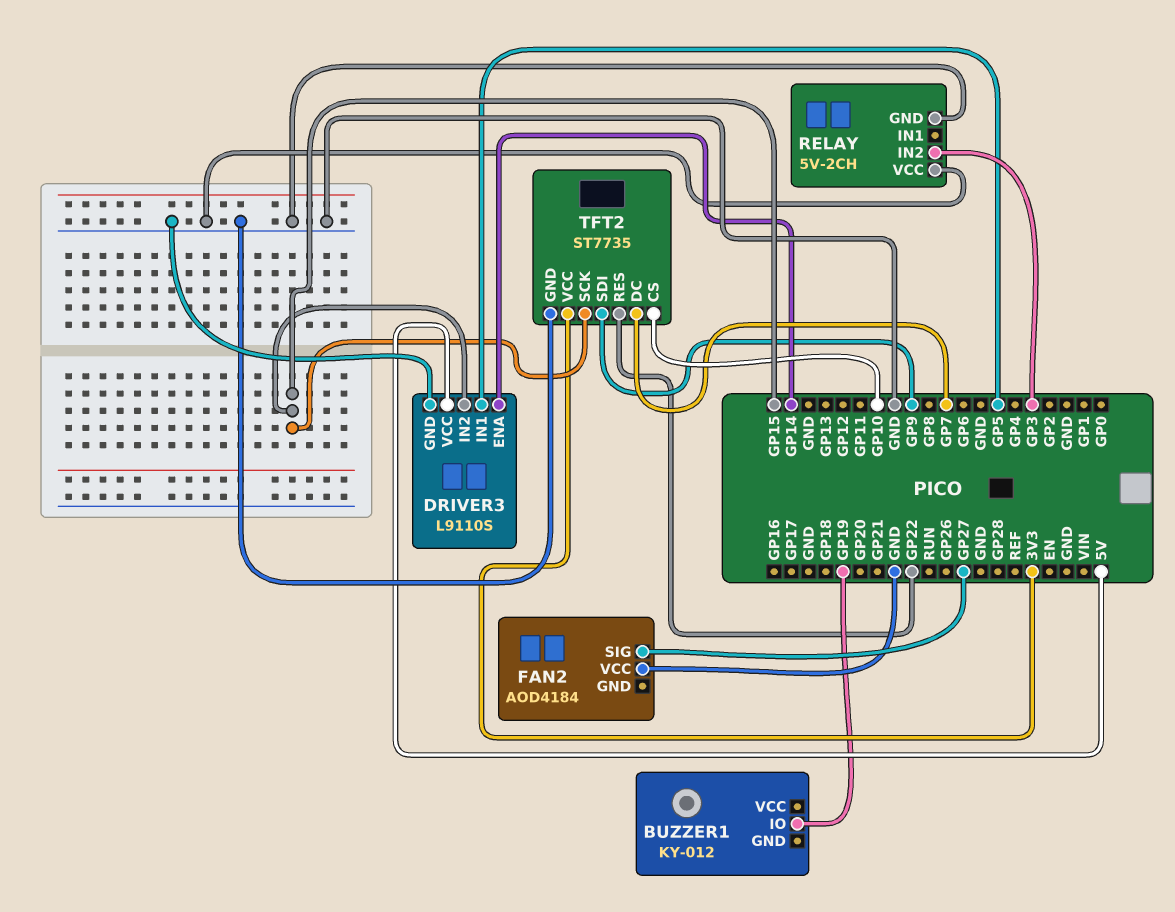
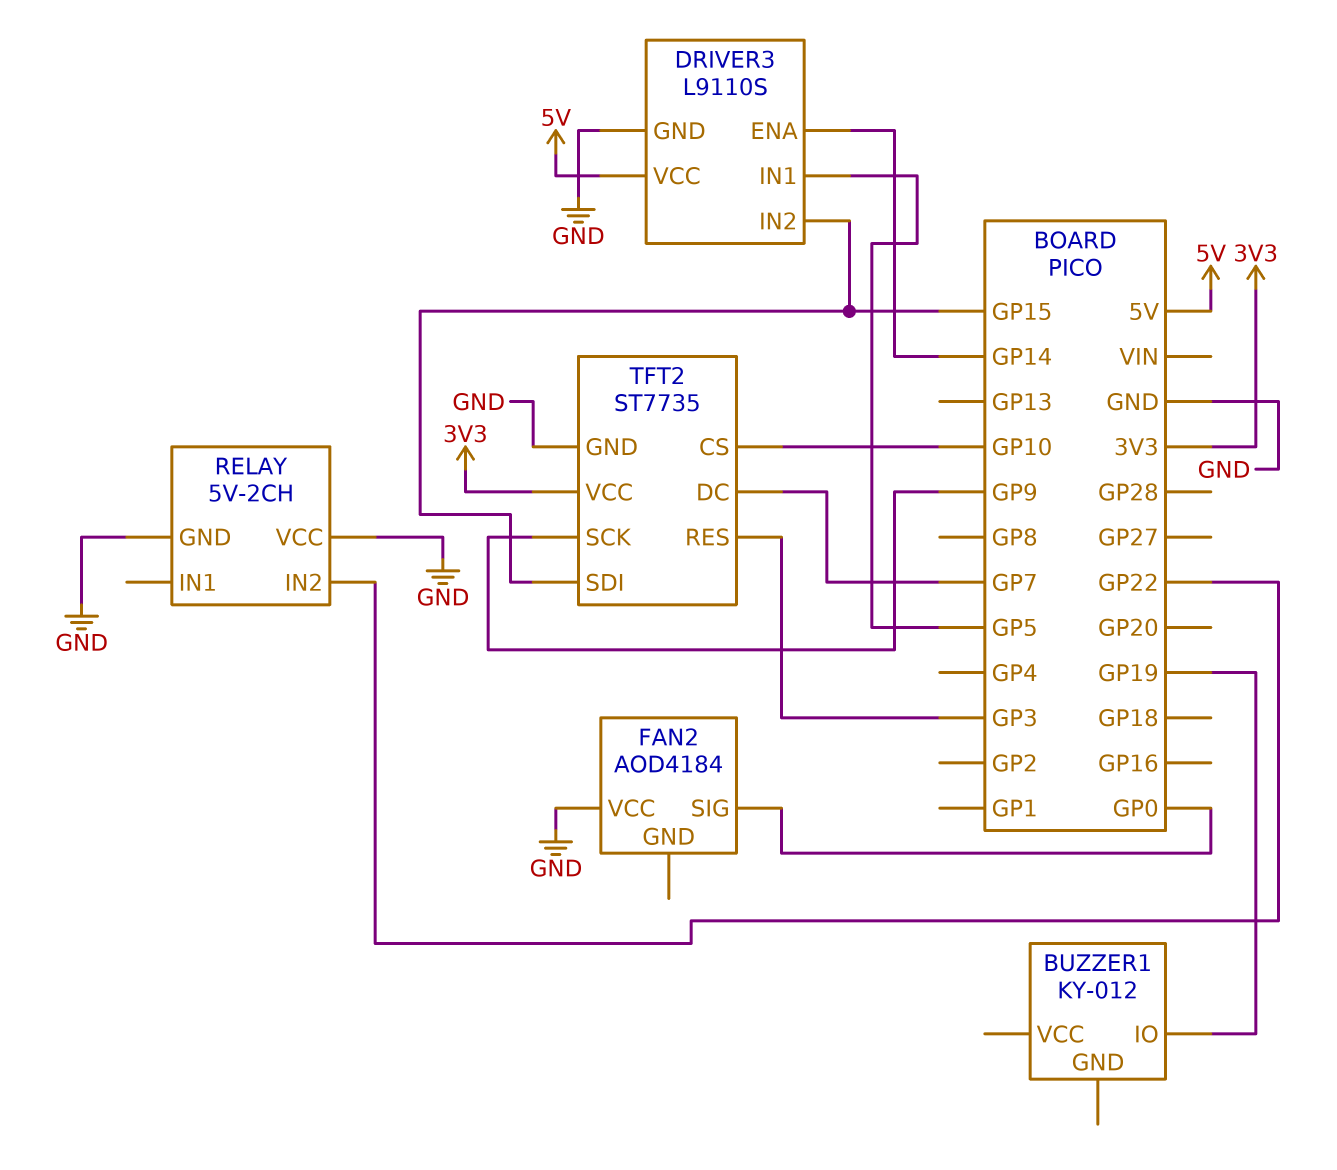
FAN2 pin SIG: GP27 -> GP0
RELAY pin IN2: GP3 -> GP22
TFT2 pin RES: GP22 -> GP3
TFT2 pin SCK: GP15 -> GP9
TFT2 pin SDI: GP9 -> GP15

